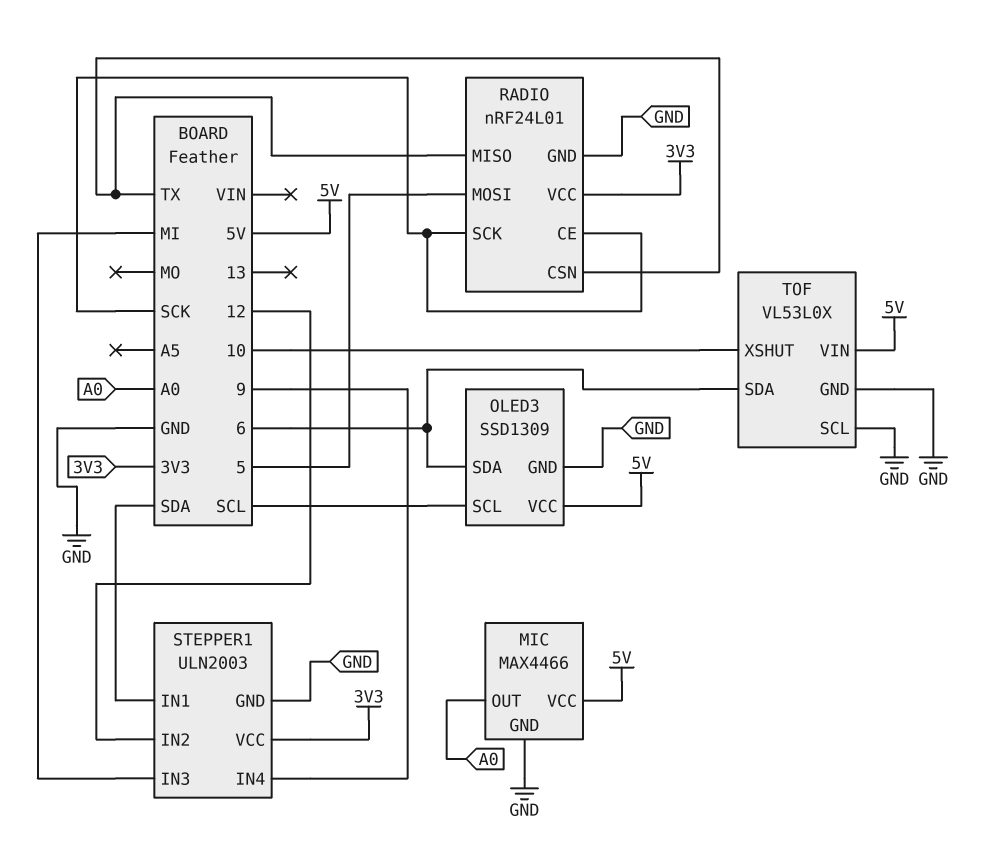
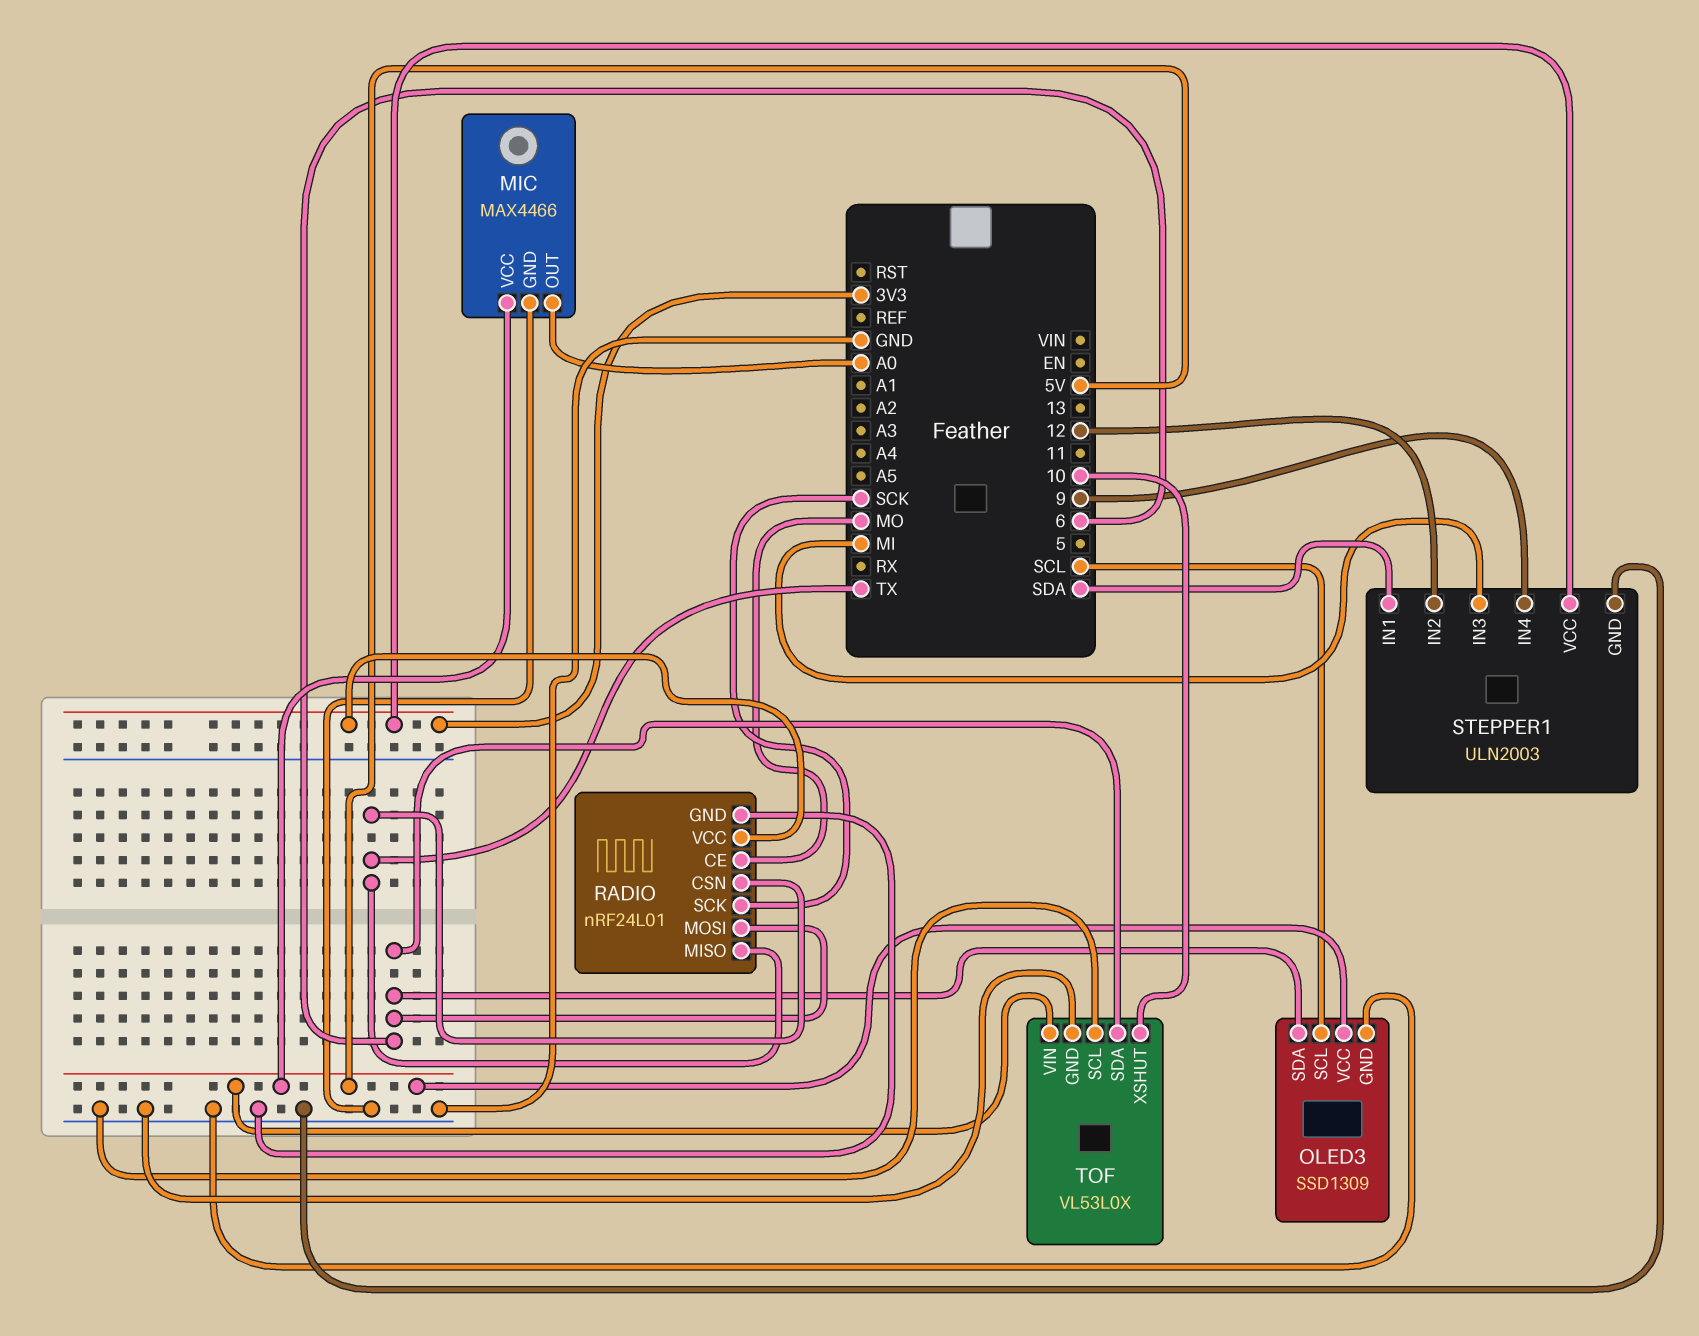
RADIO pin CE: SCK -> MO
RADIO pin MOSI: 5 -> 6

